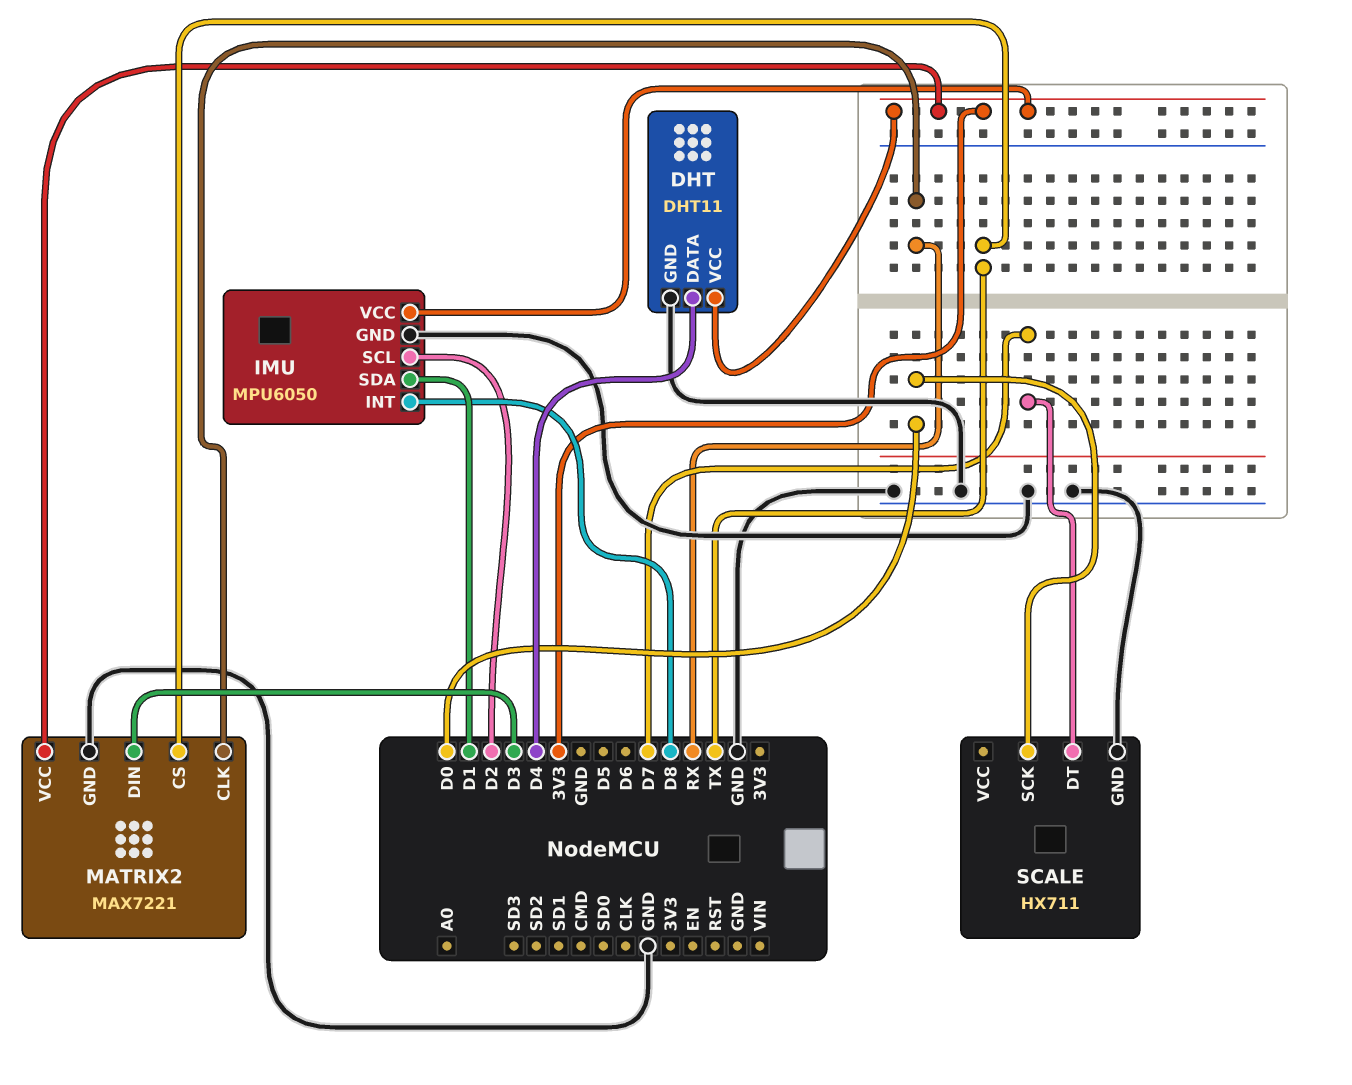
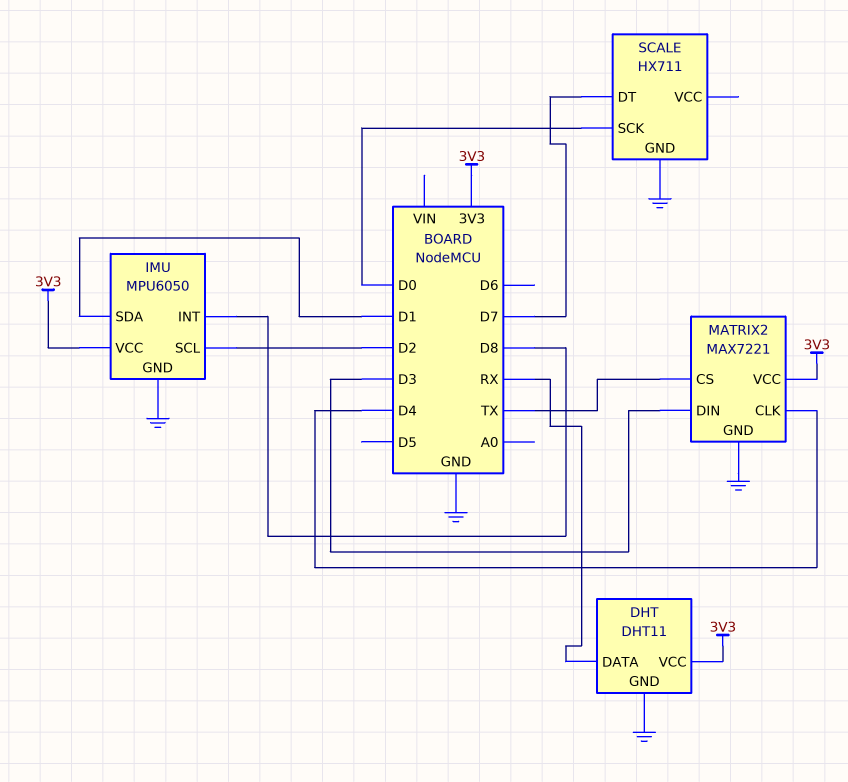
DHT pin DATA: D4 -> RX
MATRIX2 pin CLK: RX -> D4

